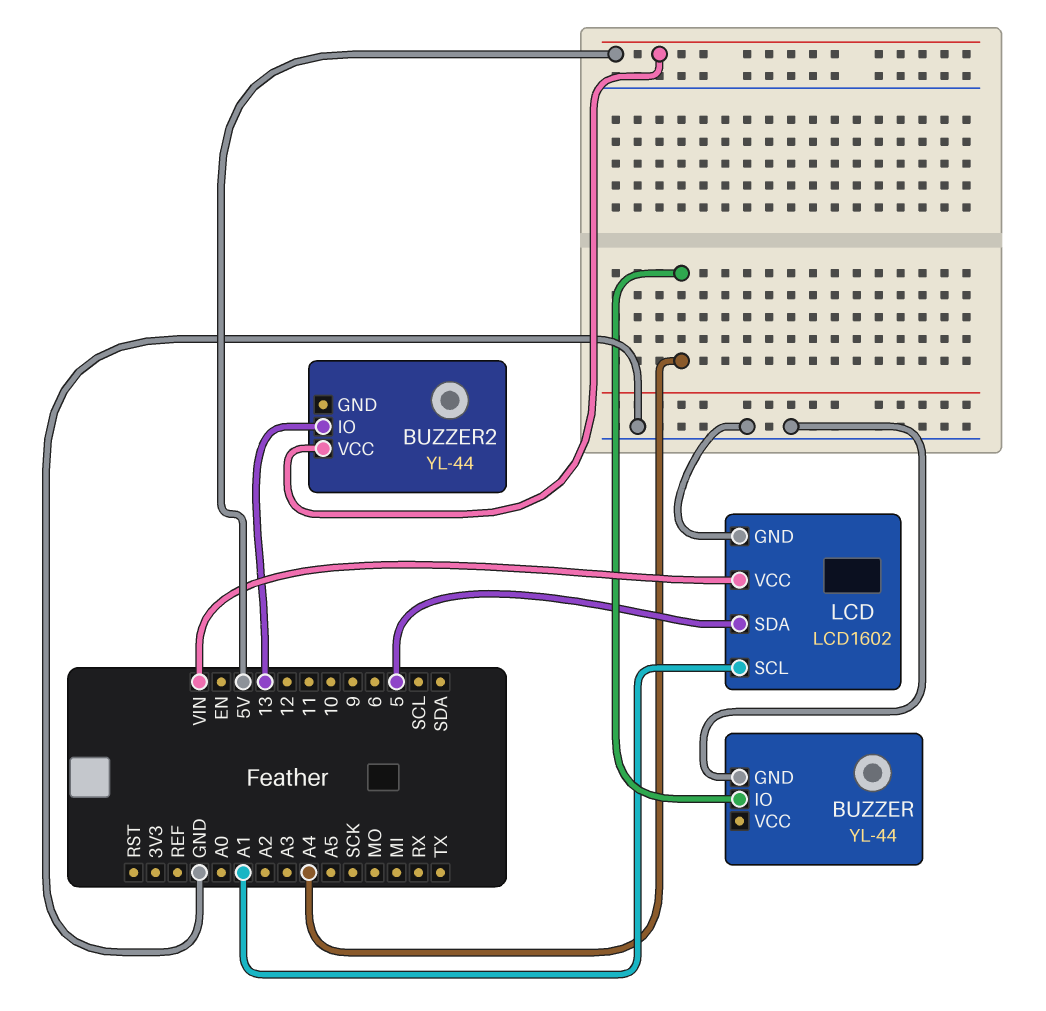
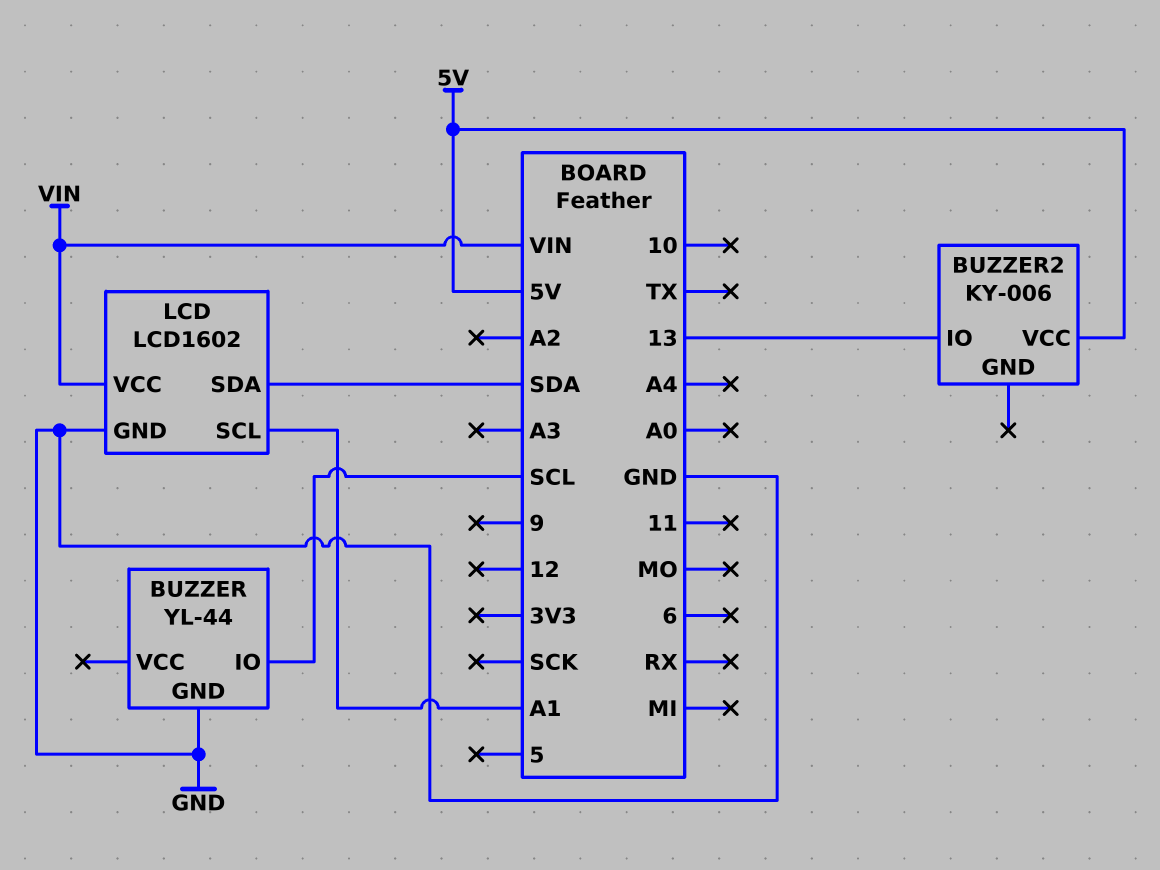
BUZZER pin IO: A4 -> SCL
BUZZER2: YL-44 -> KY-006
LCD pin SDA: 5 -> SDA

